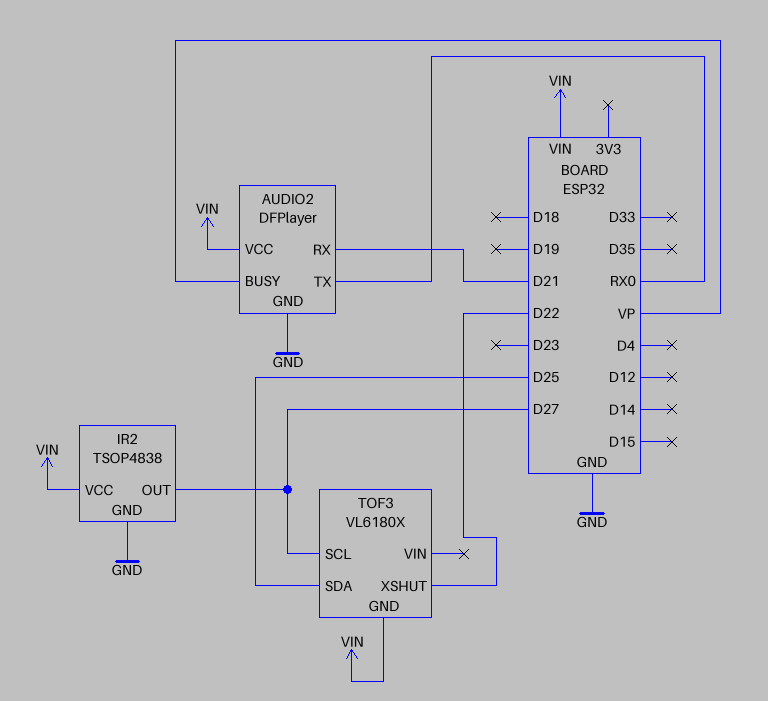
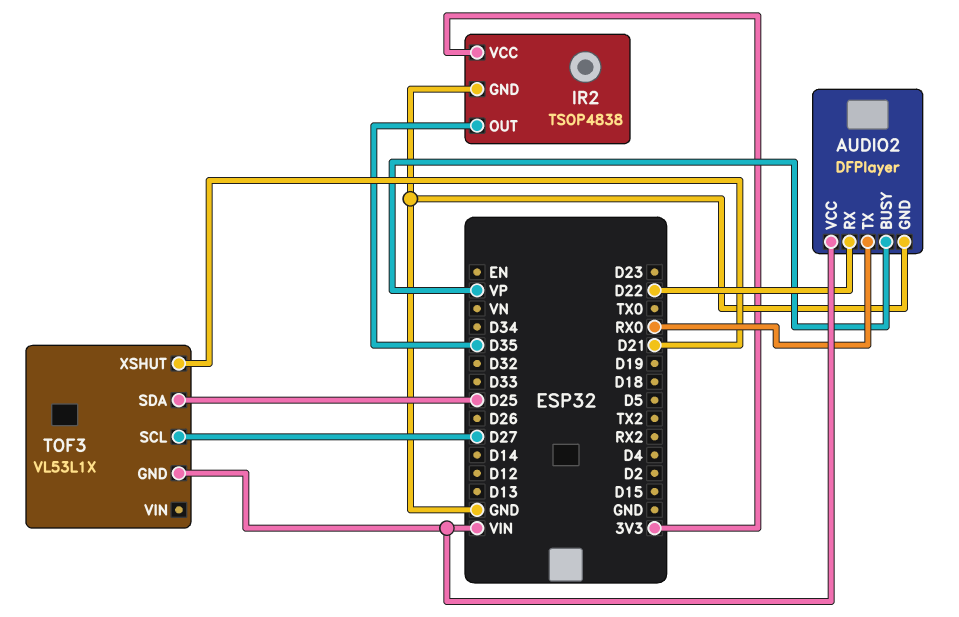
AUDIO2 pin RX: D21 -> D22
IR2 pin OUT: D27 -> D35
IR2 pin VCC: VIN -> 3V3
TOF3: VL6180X -> VL53L1X
TOF3 pin XSHUT: D22 -> D21

